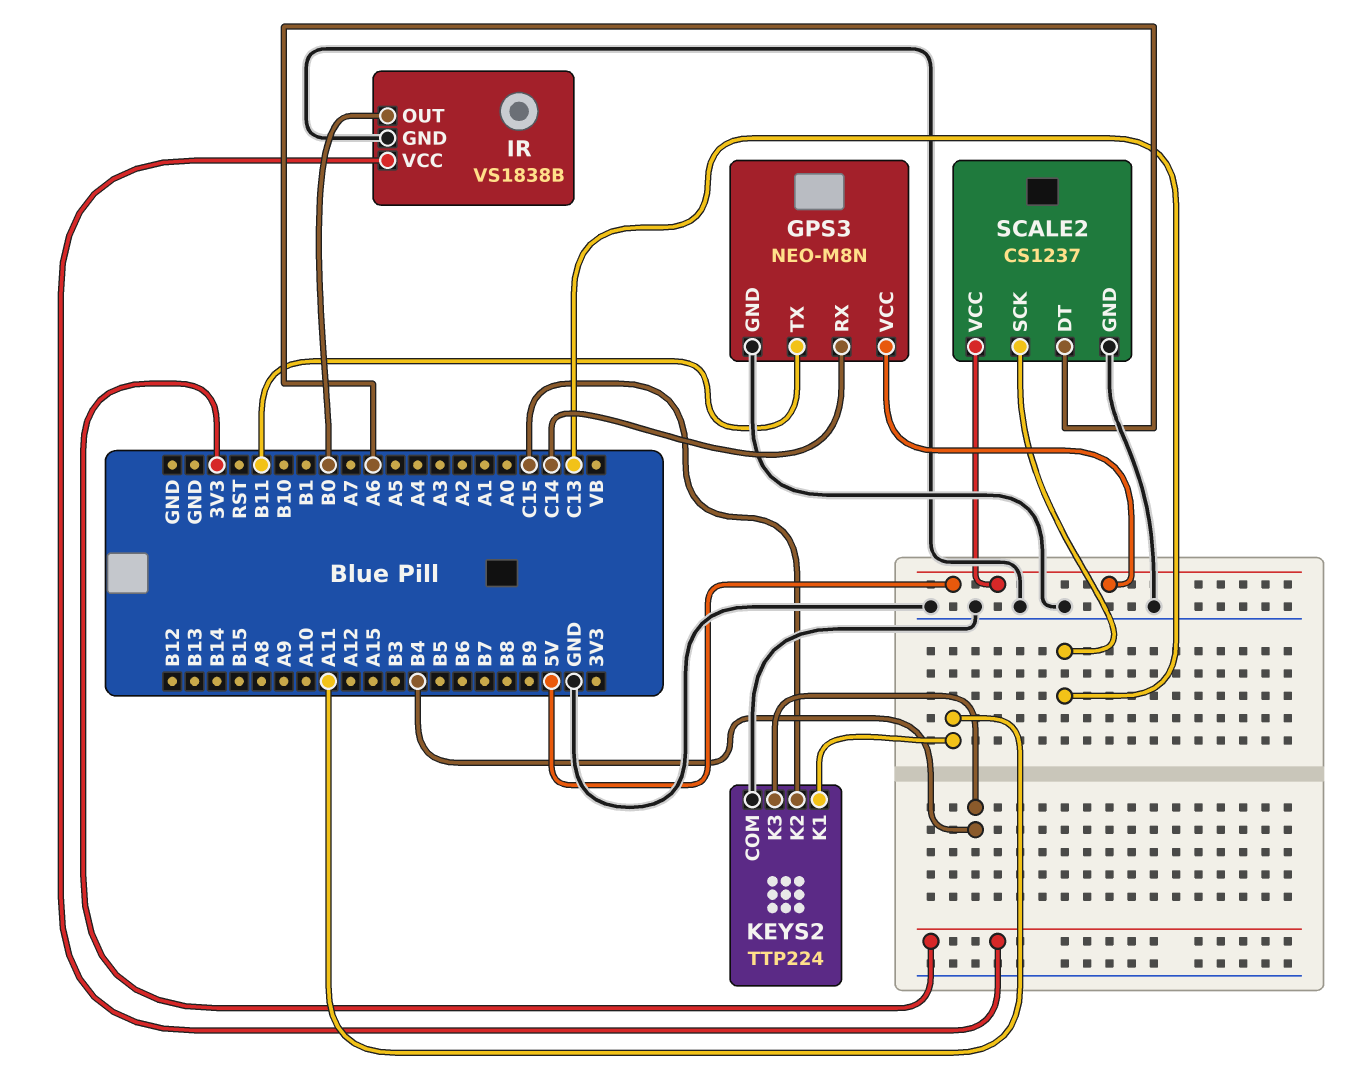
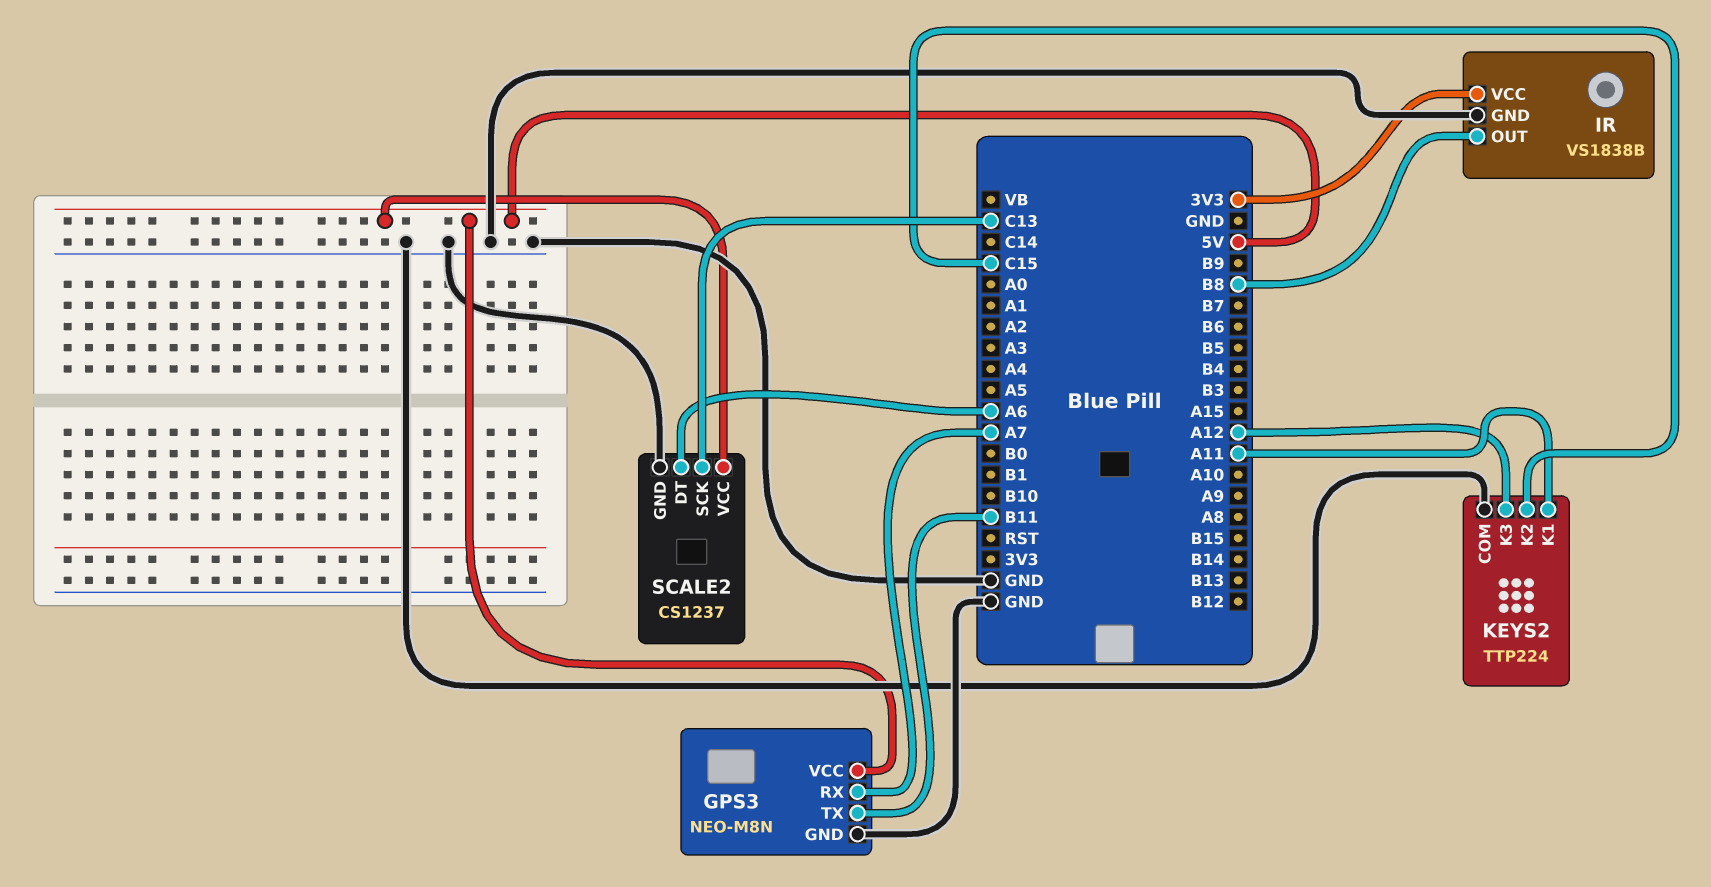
GPS3 pin RX: C14 -> A7
IR pin OUT: B0 -> B8
KEYS2 pin K3: B4 -> A12

